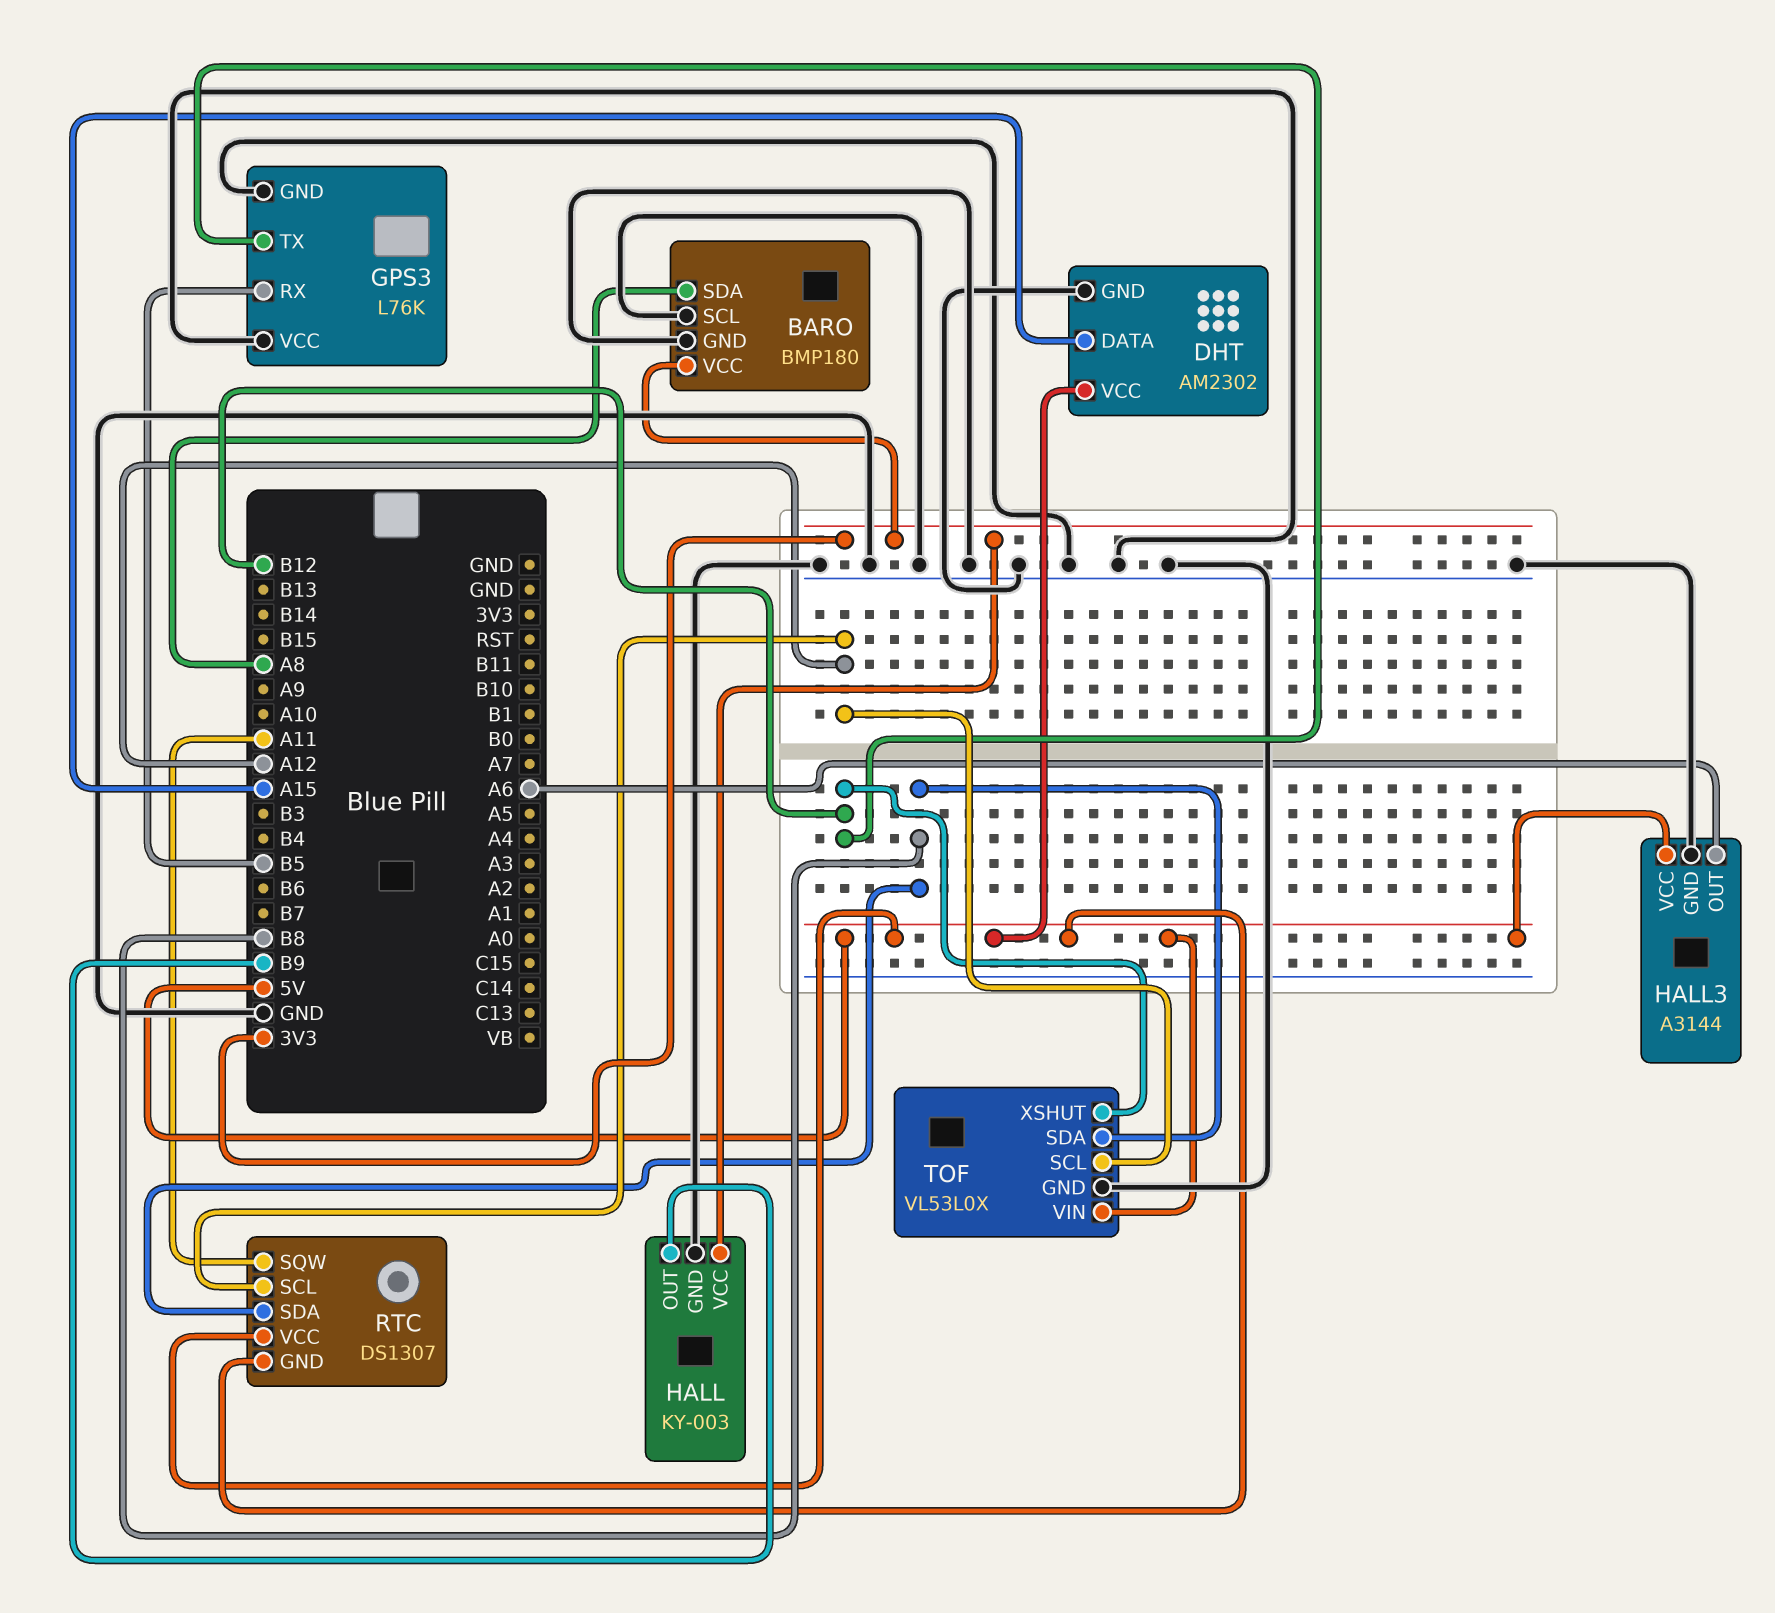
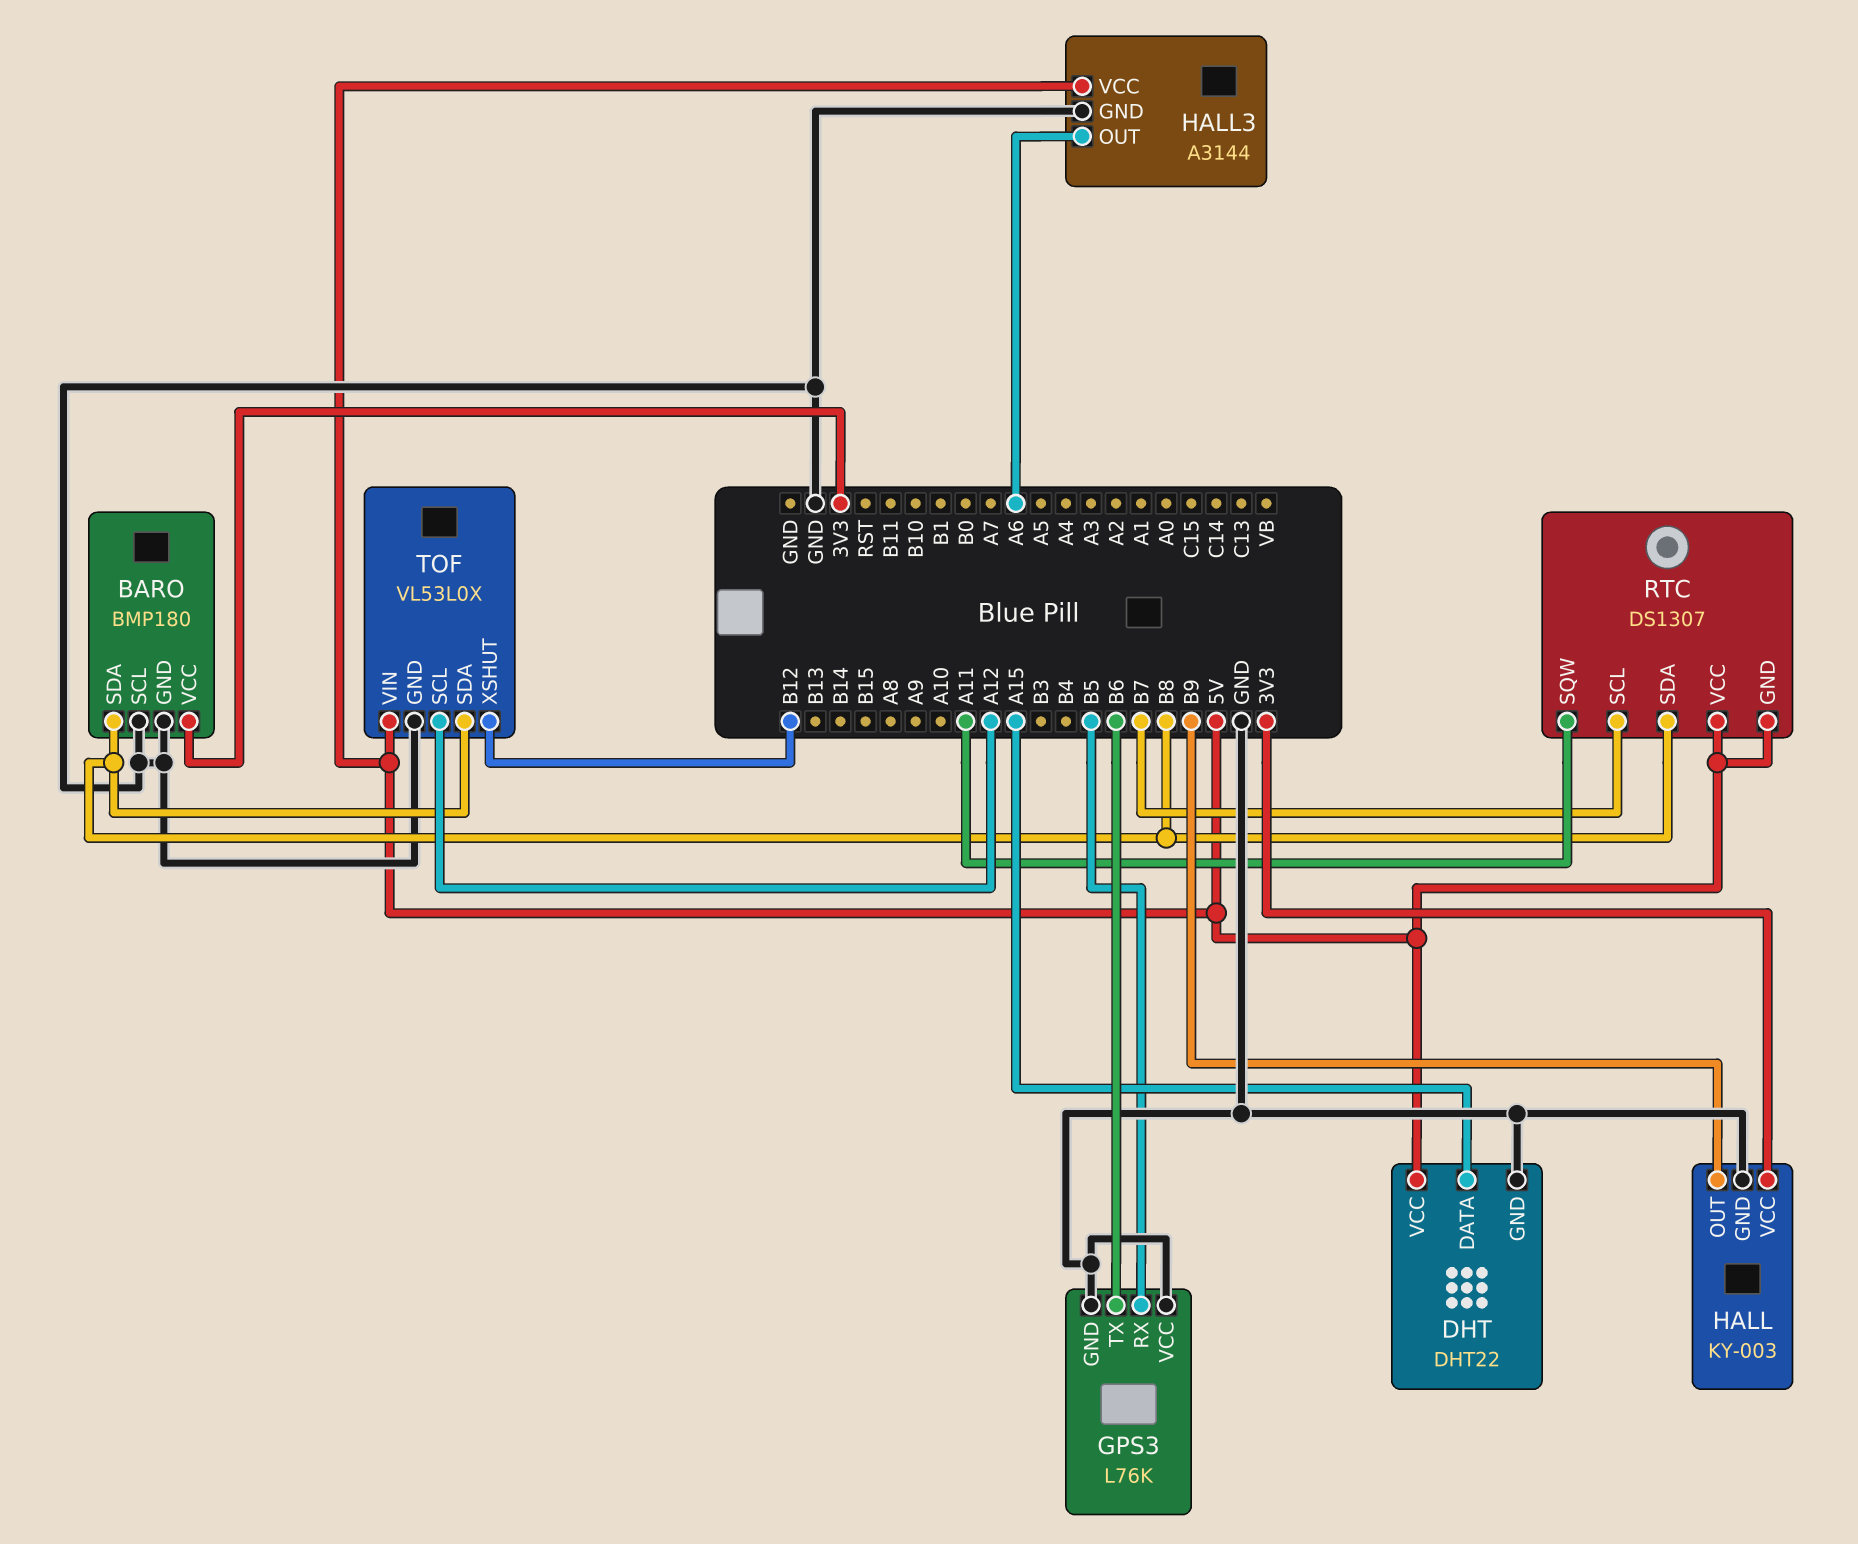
BARO pin SDA: A8 -> B8
DHT: AM2302 -> DHT22
GPS3 pin TX: B12 -> B6
RTC pin SCL: A12 -> B7

